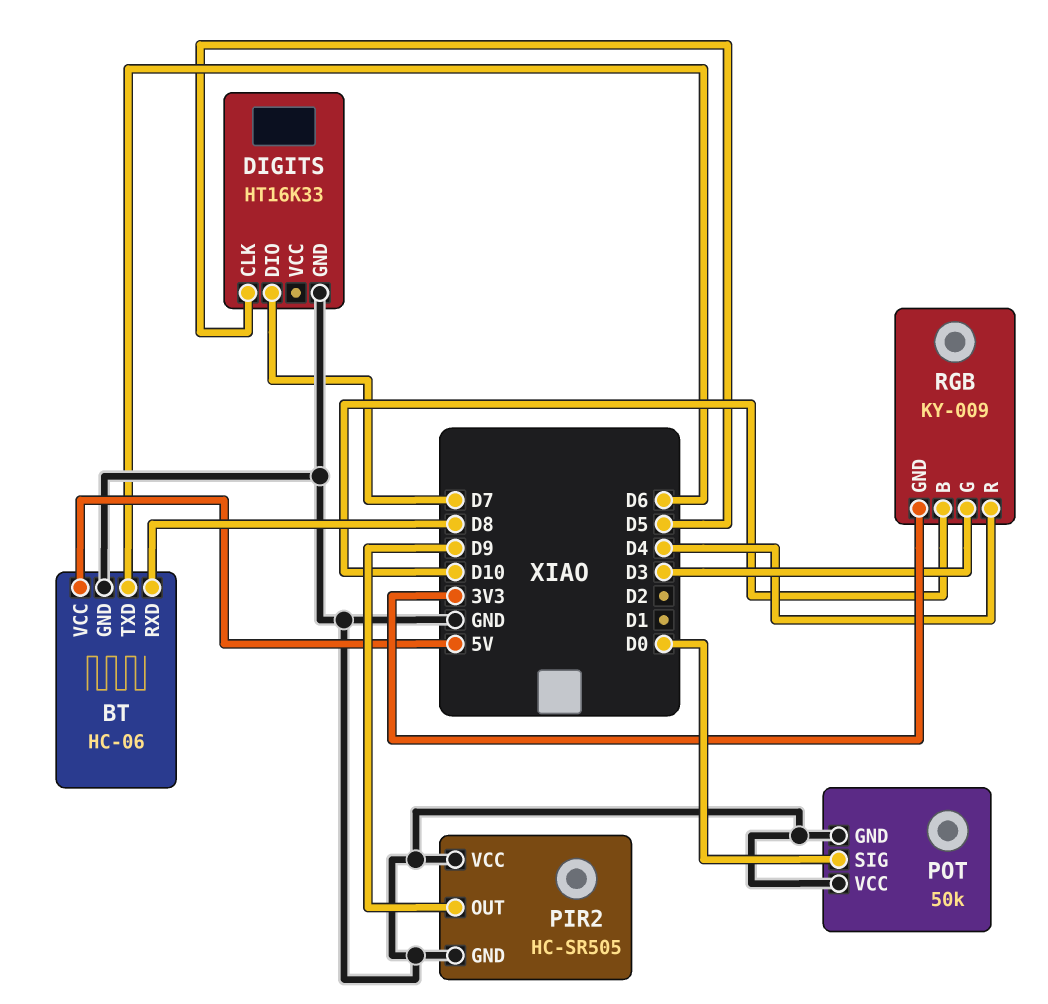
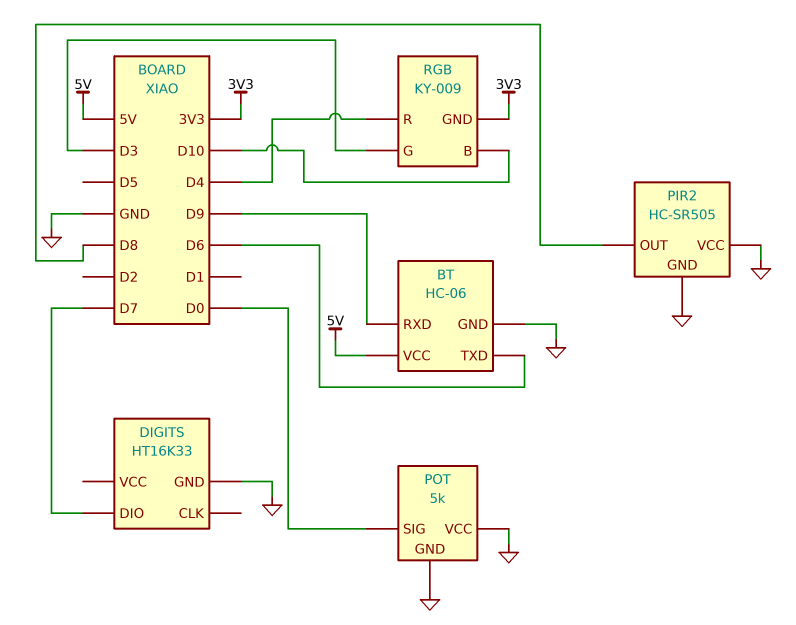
BT pin RXD: D8 -> D9
DIGITS pin CLK: D5 -> none
PIR2 pin OUT: D9 -> D8
POT: 50k -> 5k

